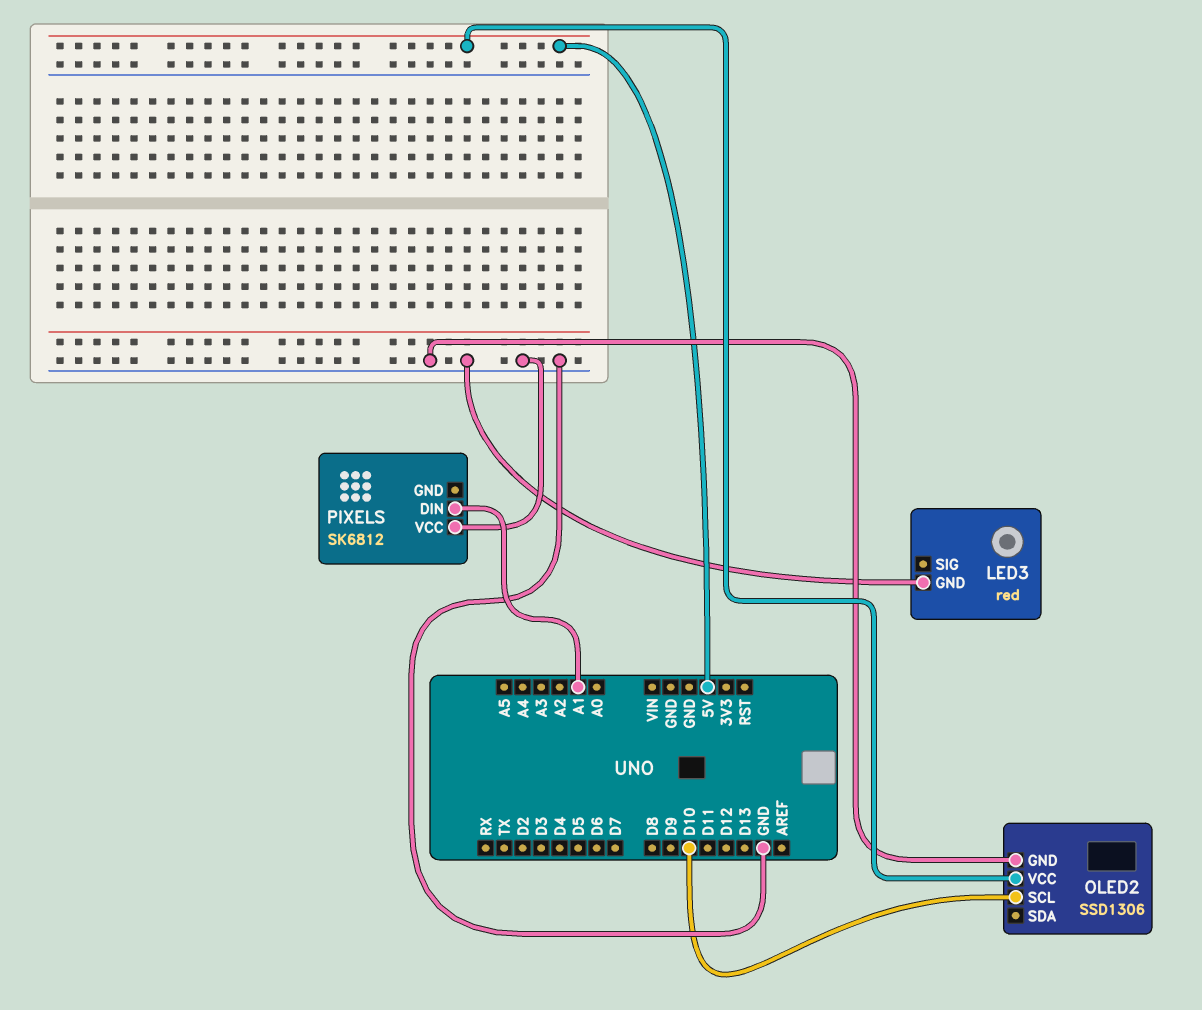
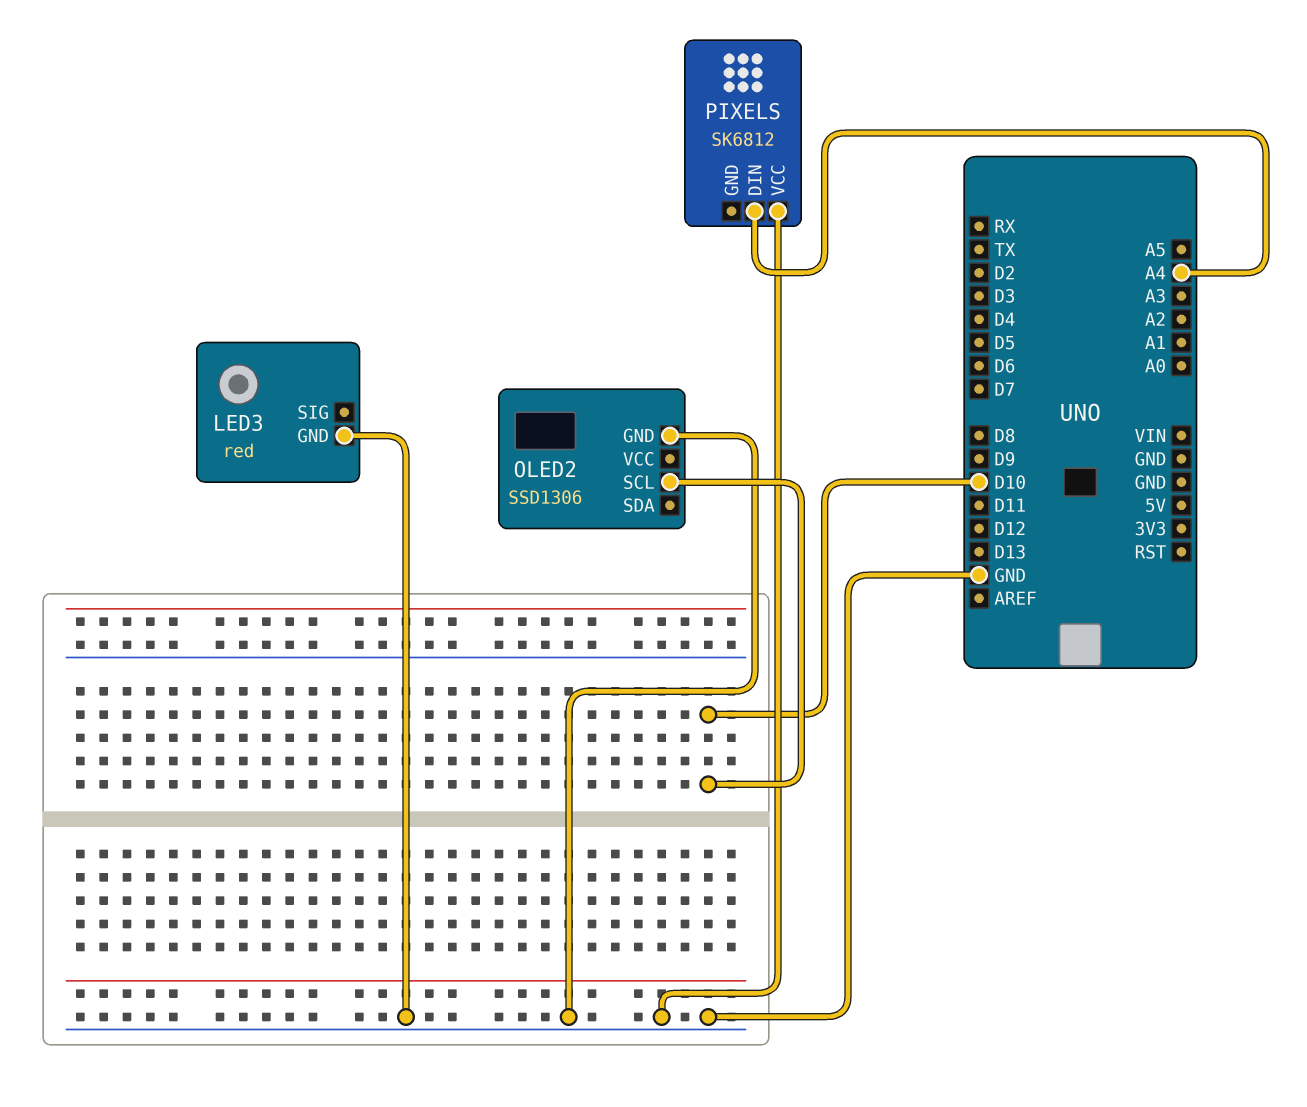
OLED2 pin VCC: 5V -> none
PIXELS pin DIN: A1 -> A4

